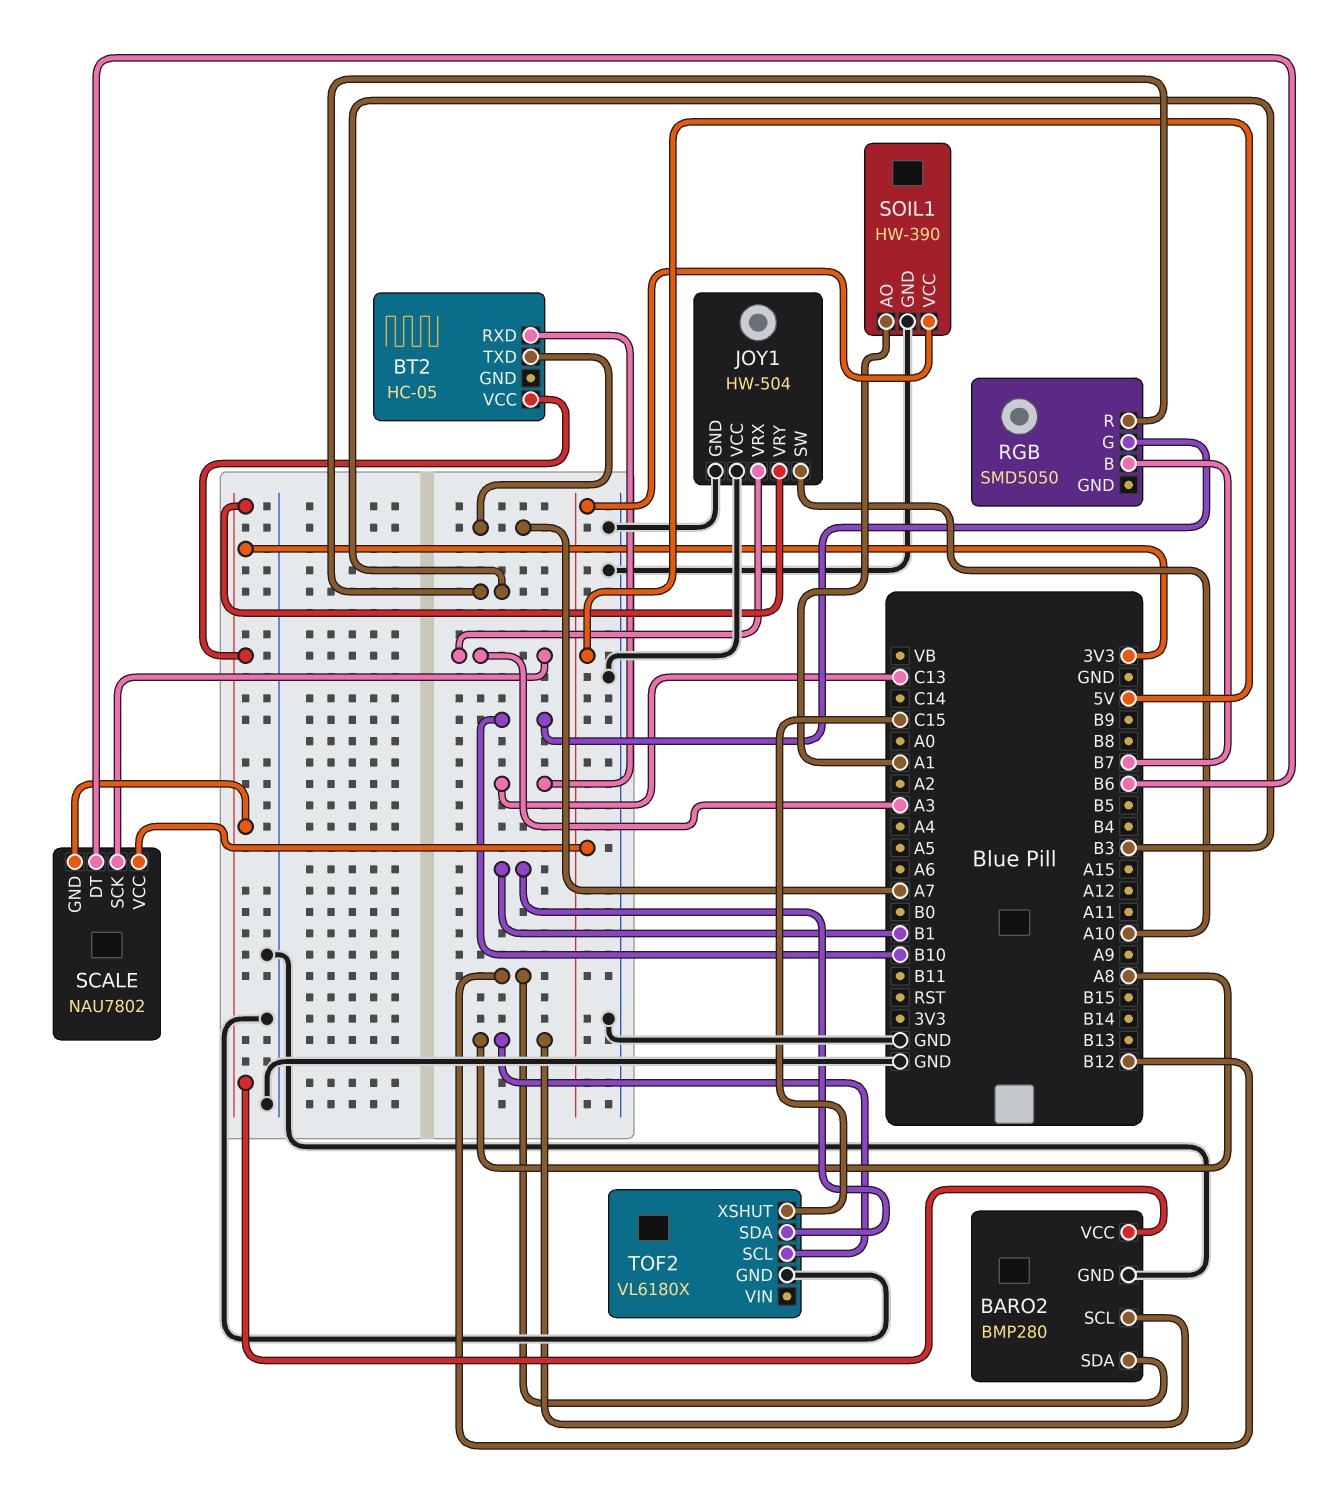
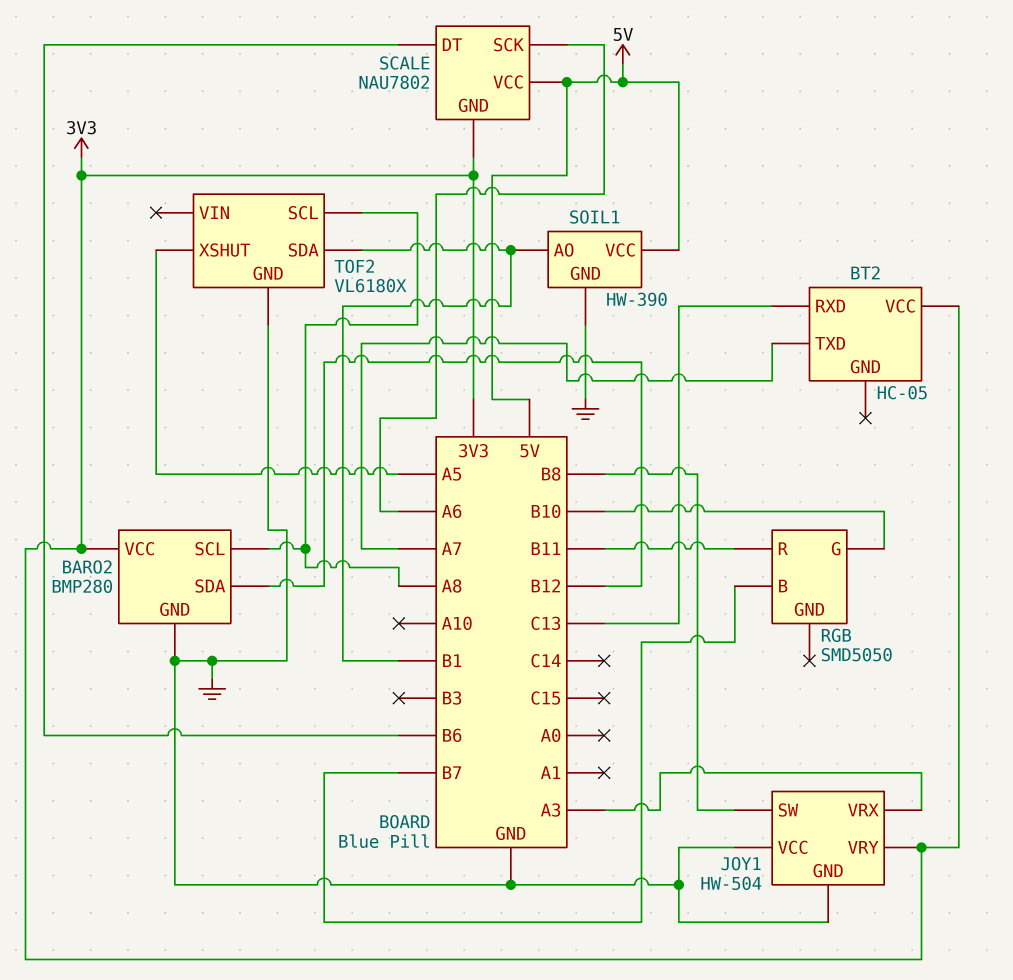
JOY1 pin SW: A10 -> B8
RGB pin R: B3 -> B11
SCALE pin SCK: A3 -> A6
SOIL1 pin AO: A1 -> B1
TOF2 pin XSHUT: C15 -> A5

